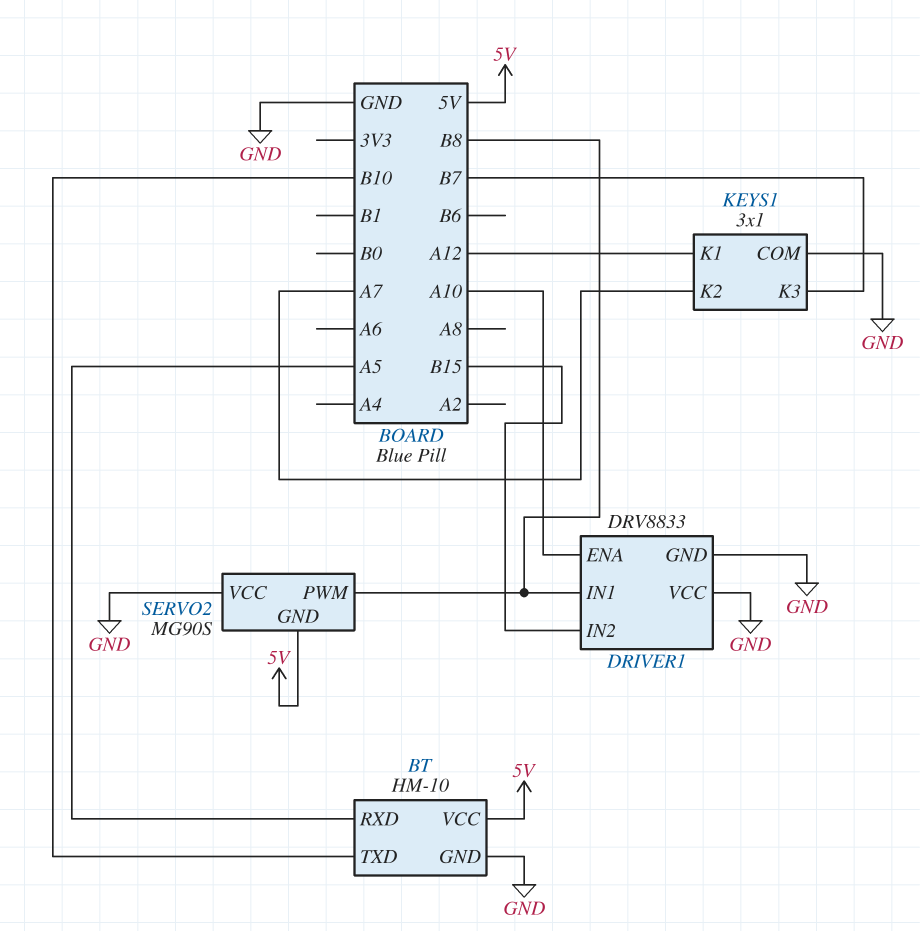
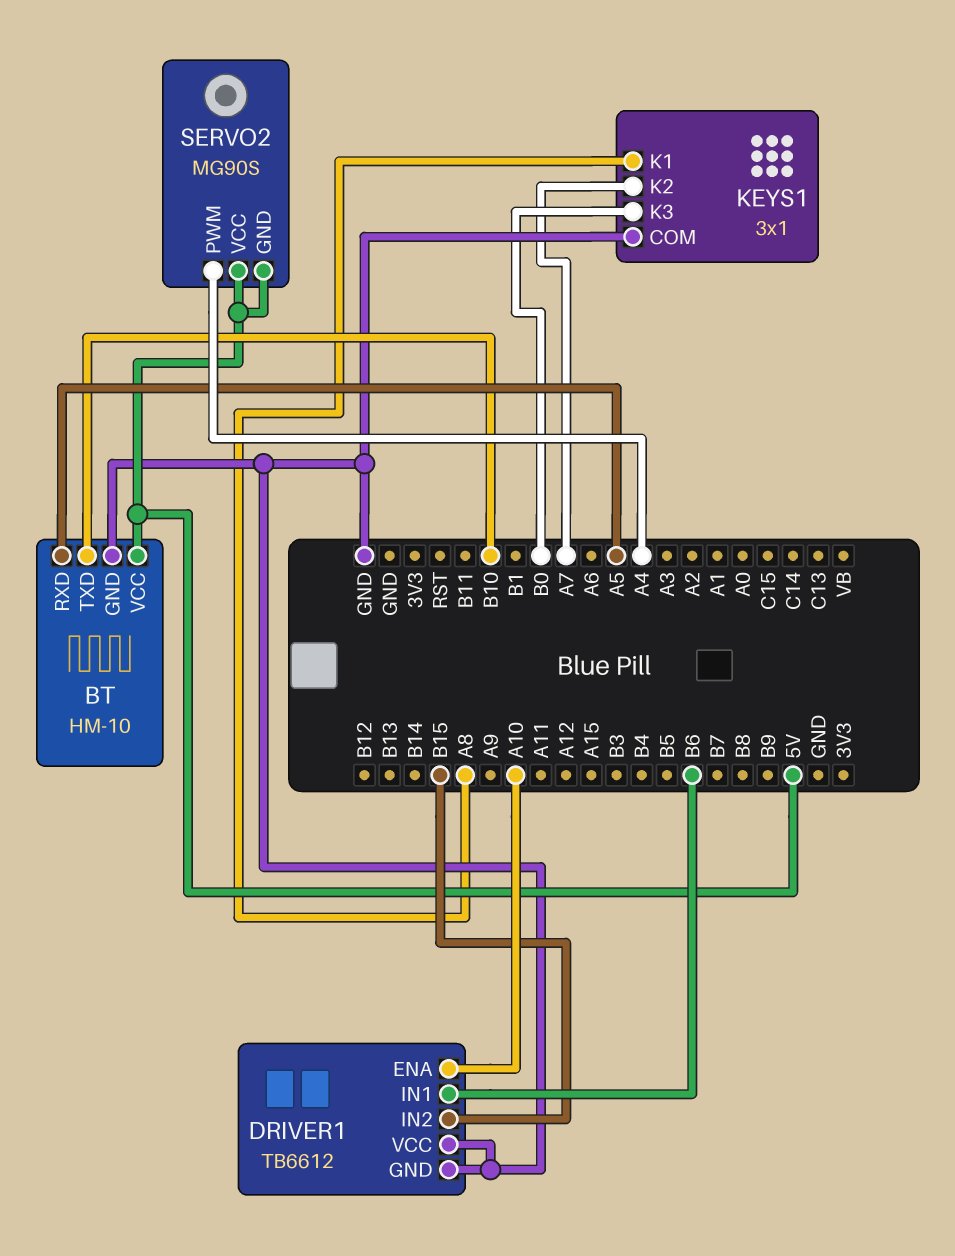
DRIVER1: DRV8833 -> TB6612
DRIVER1 pin IN1: B8 -> B6
KEYS1 pin K1: A12 -> A8
KEYS1 pin K3: B7 -> B0
SERVO2 pin PWM: B8 -> A4
SERVO2 pin VCC: GND -> 5V

